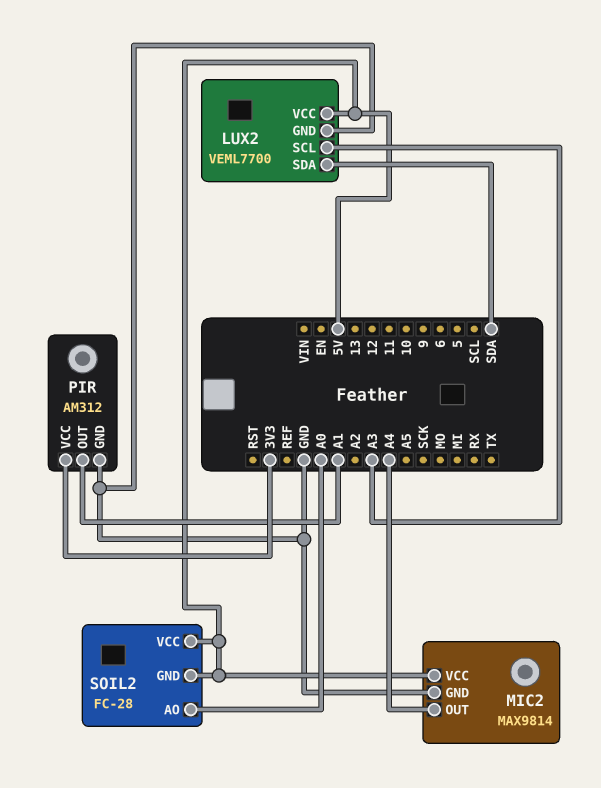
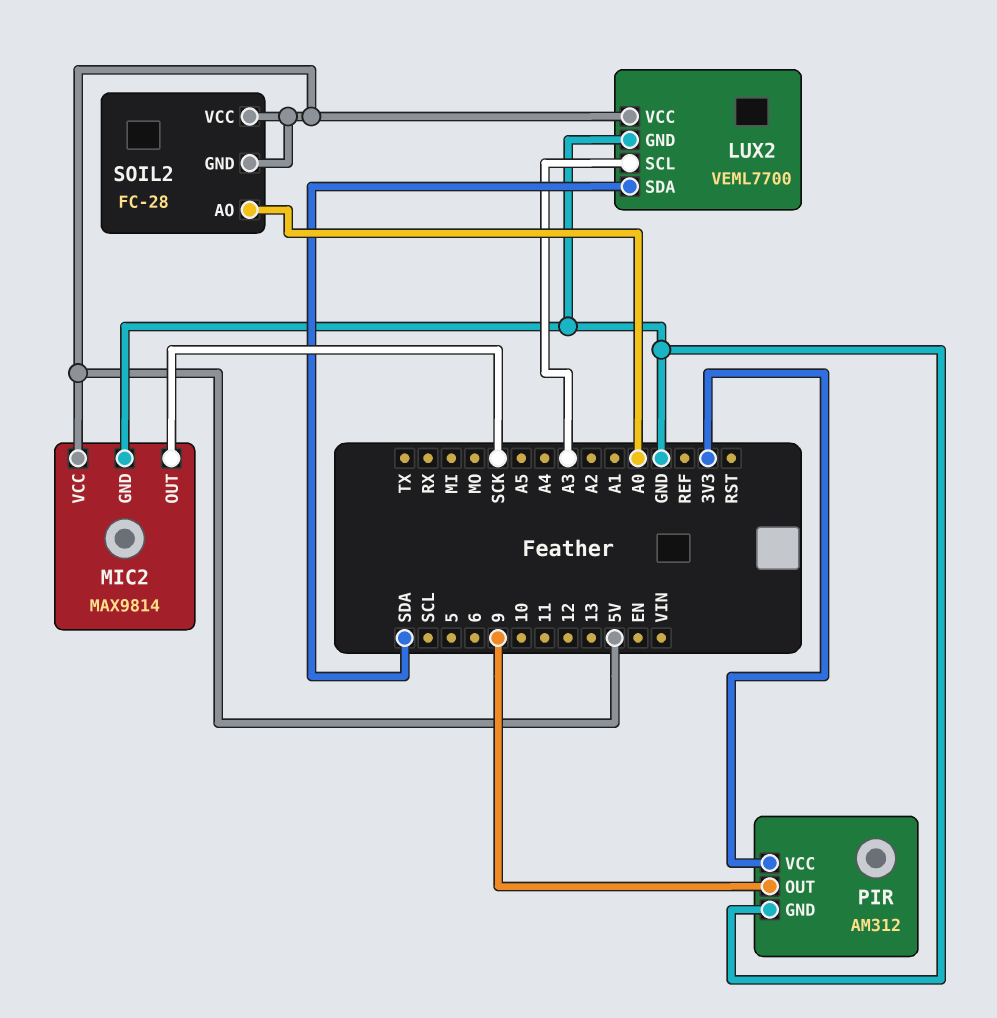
MIC2 pin OUT: A4 -> SCK
PIR pin OUT: A1 -> 9

